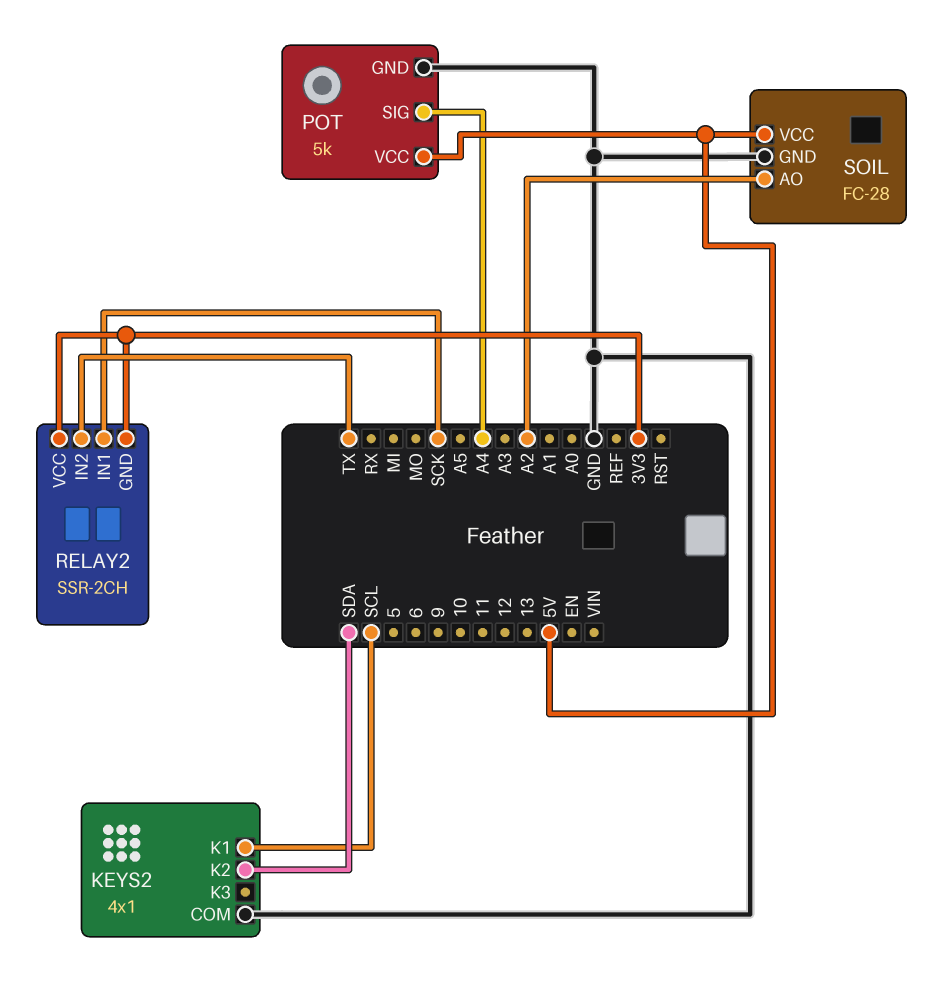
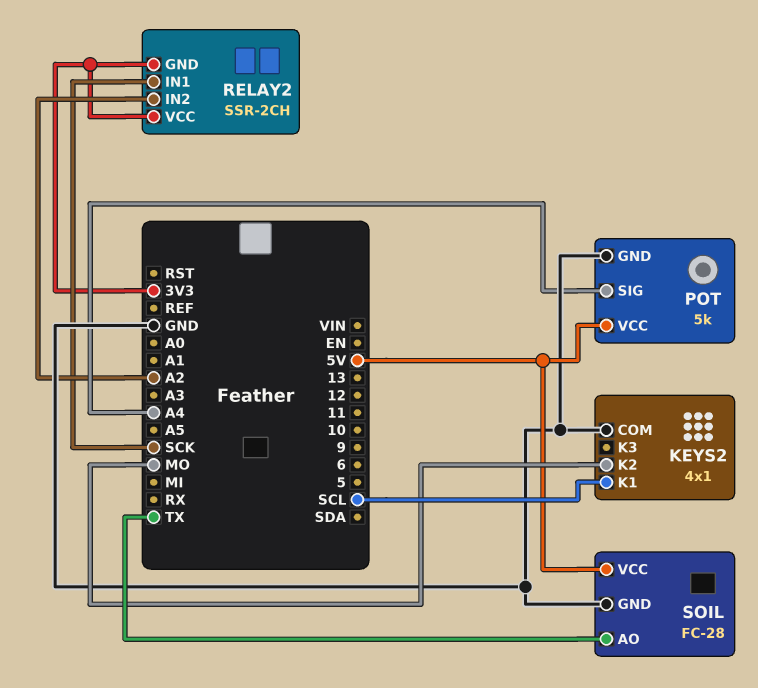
KEYS2 pin K2: SDA -> MO
RELAY2 pin IN2: TX -> A2
SOIL pin AO: A2 -> TX

